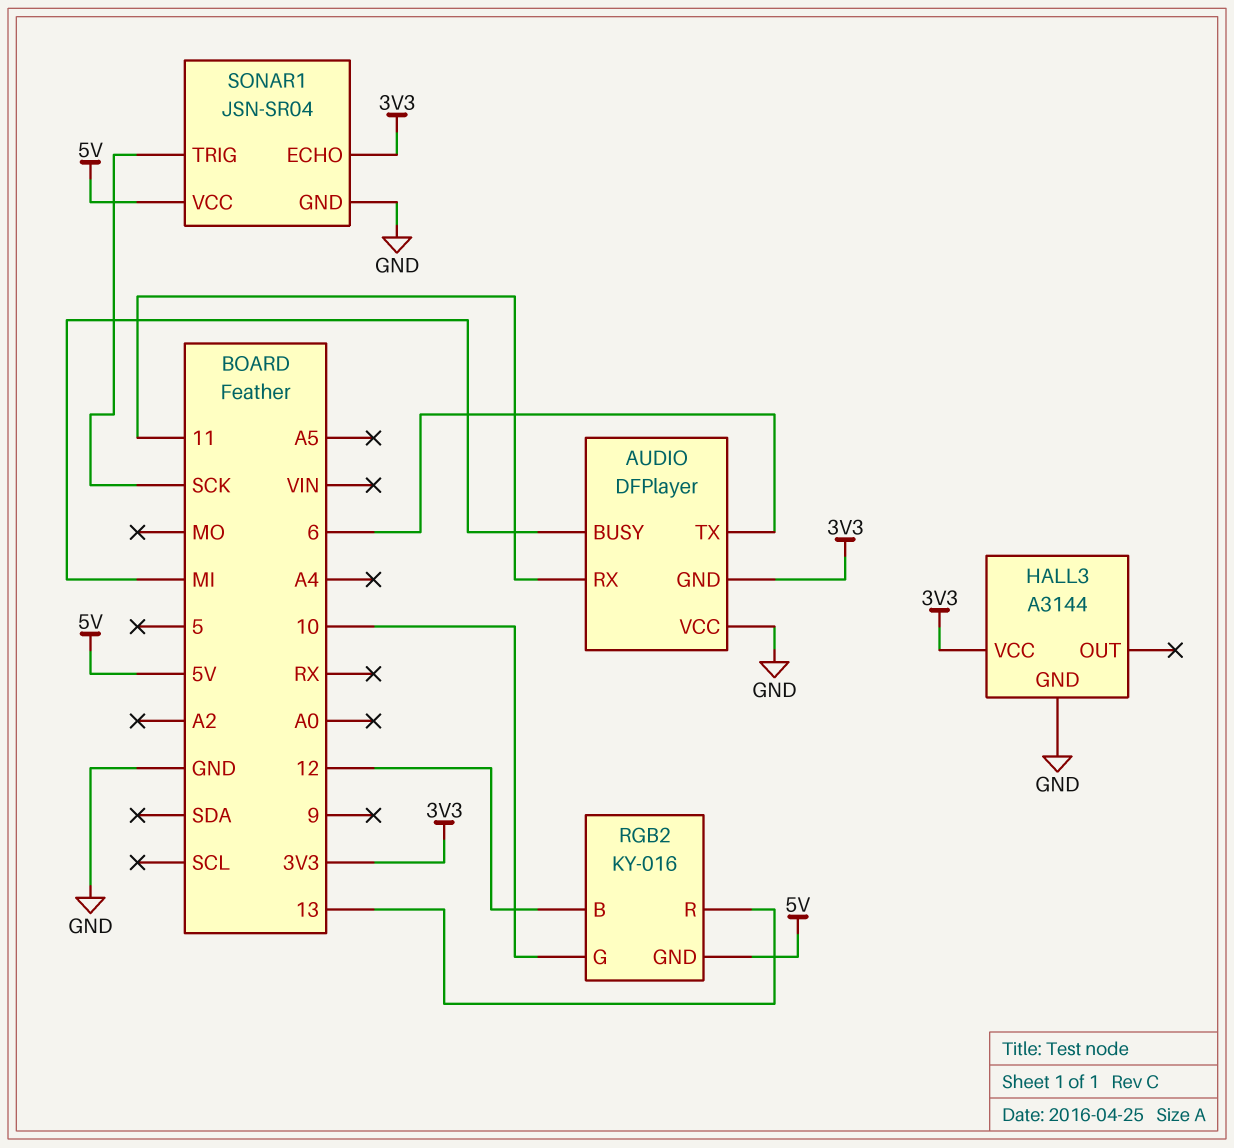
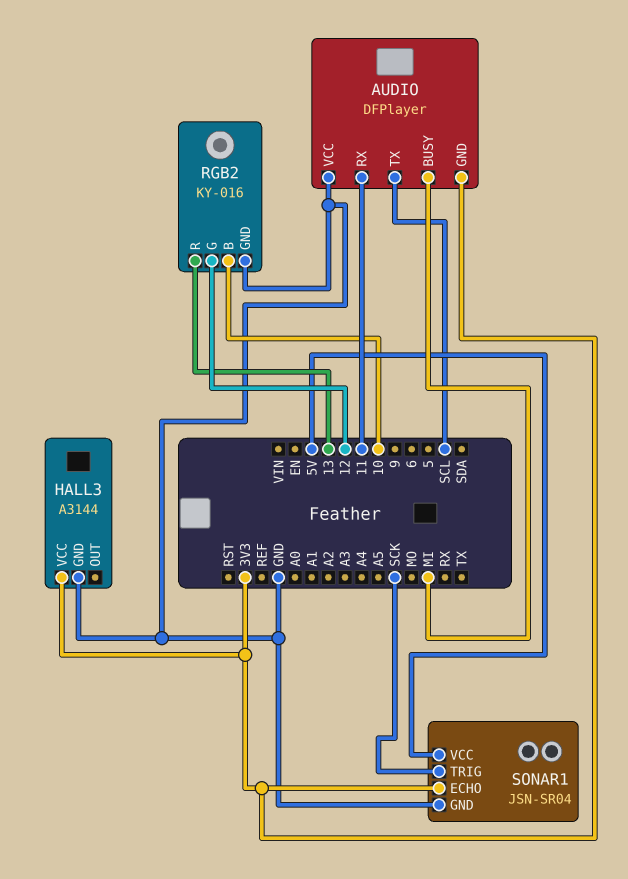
AUDIO pin TX: 6 -> SCL
RGB2 pin B: 12 -> 10
RGB2 pin G: 10 -> 12
RGB2 pin GND: 5V -> GND

